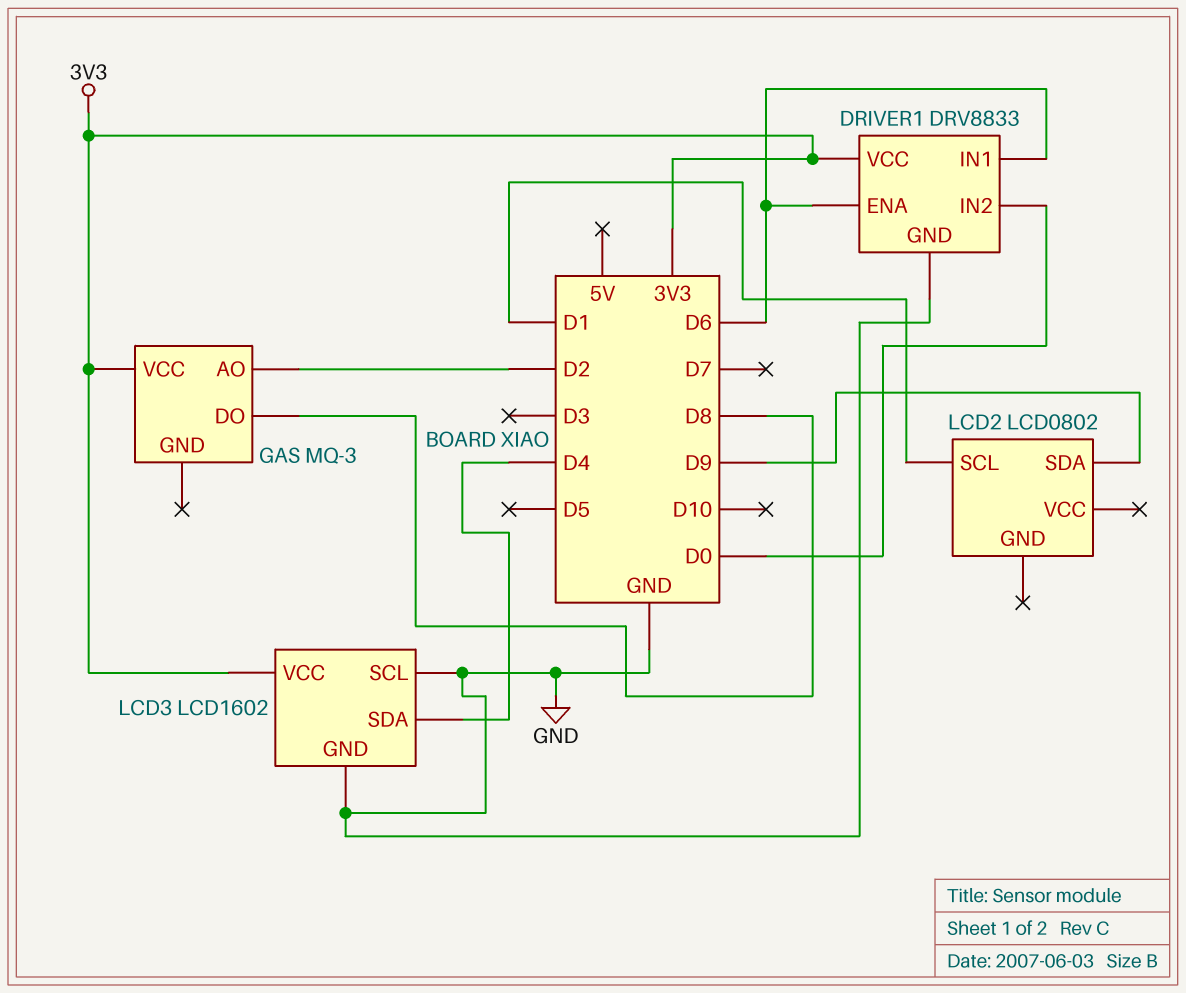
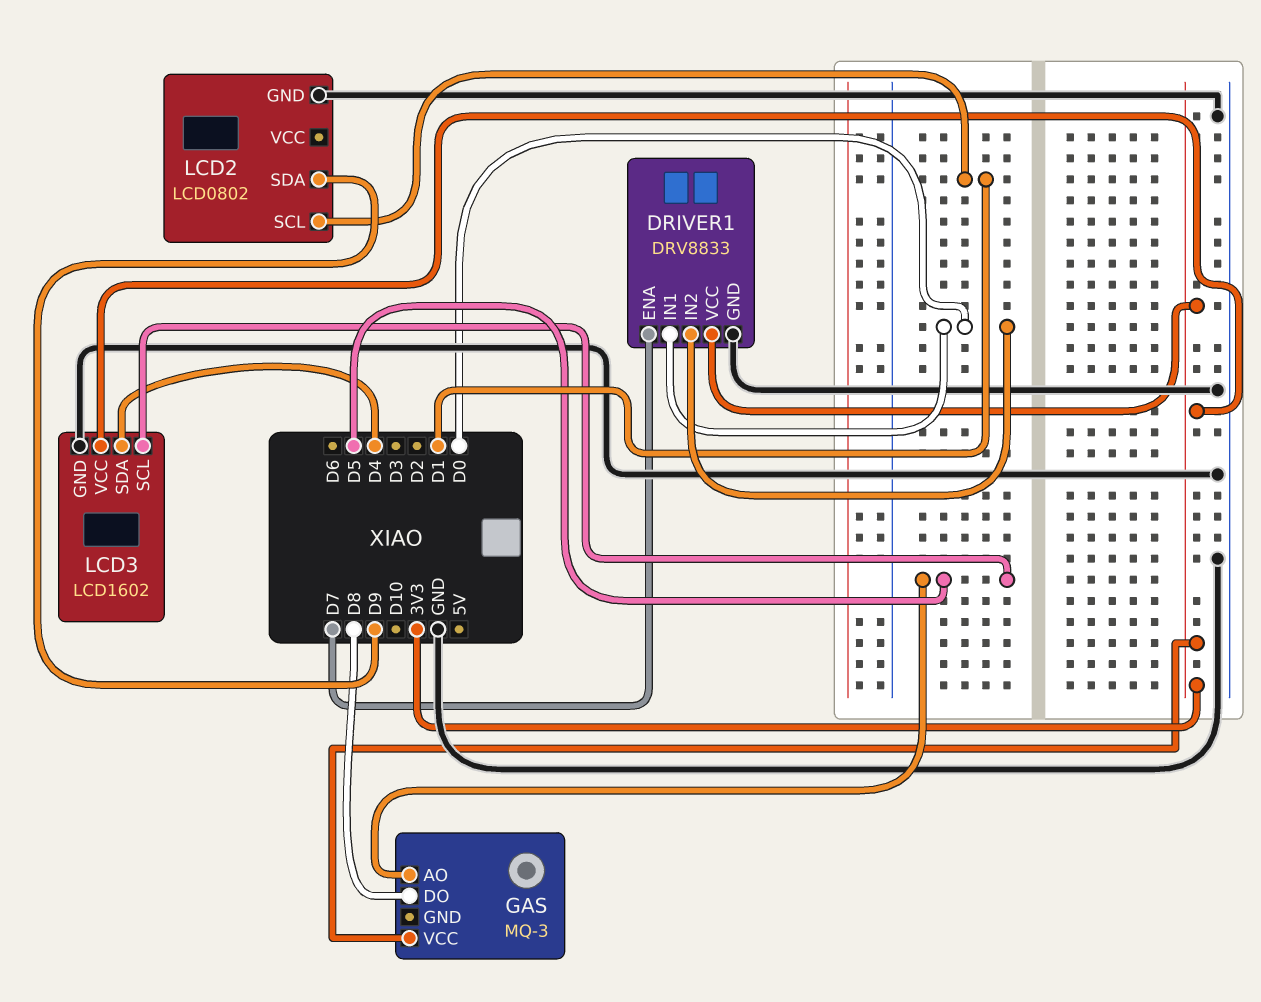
DRIVER1 pin ENA: D6 -> D7
DRIVER1 pin IN1: D6 -> D0
GAS pin AO: D2 -> D5
LCD2 pin GND: none -> GND
LCD3 pin SCL: GND -> D5

